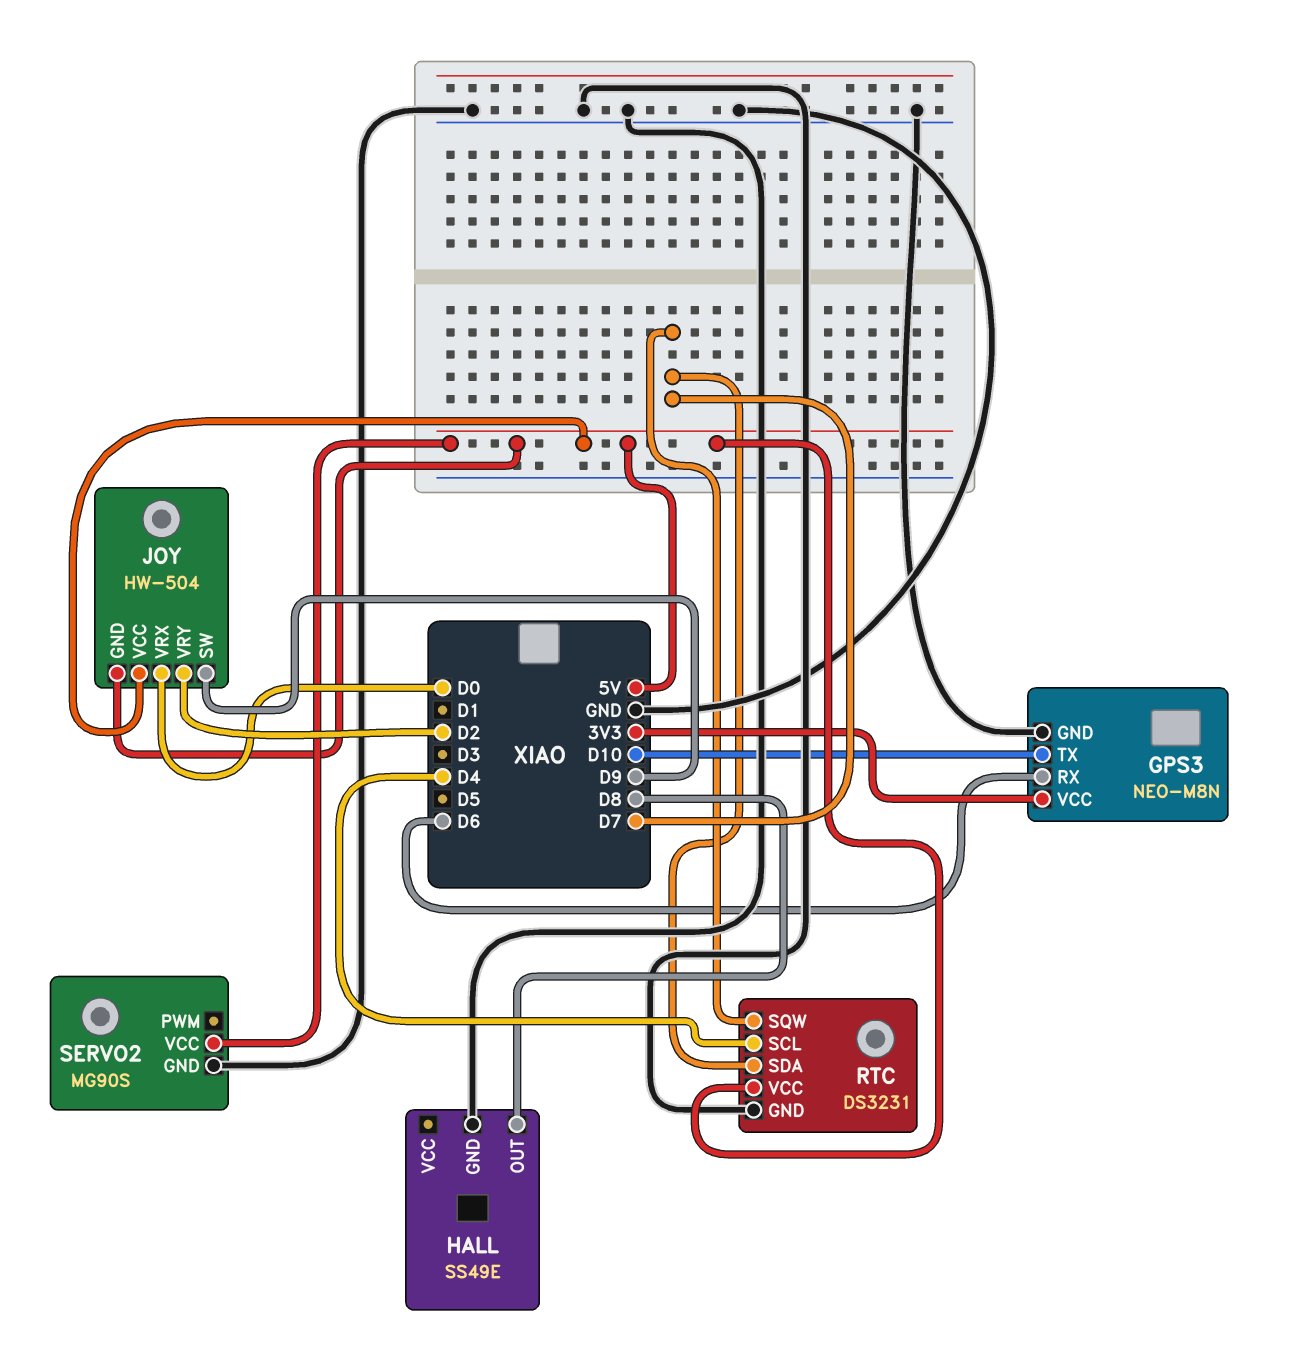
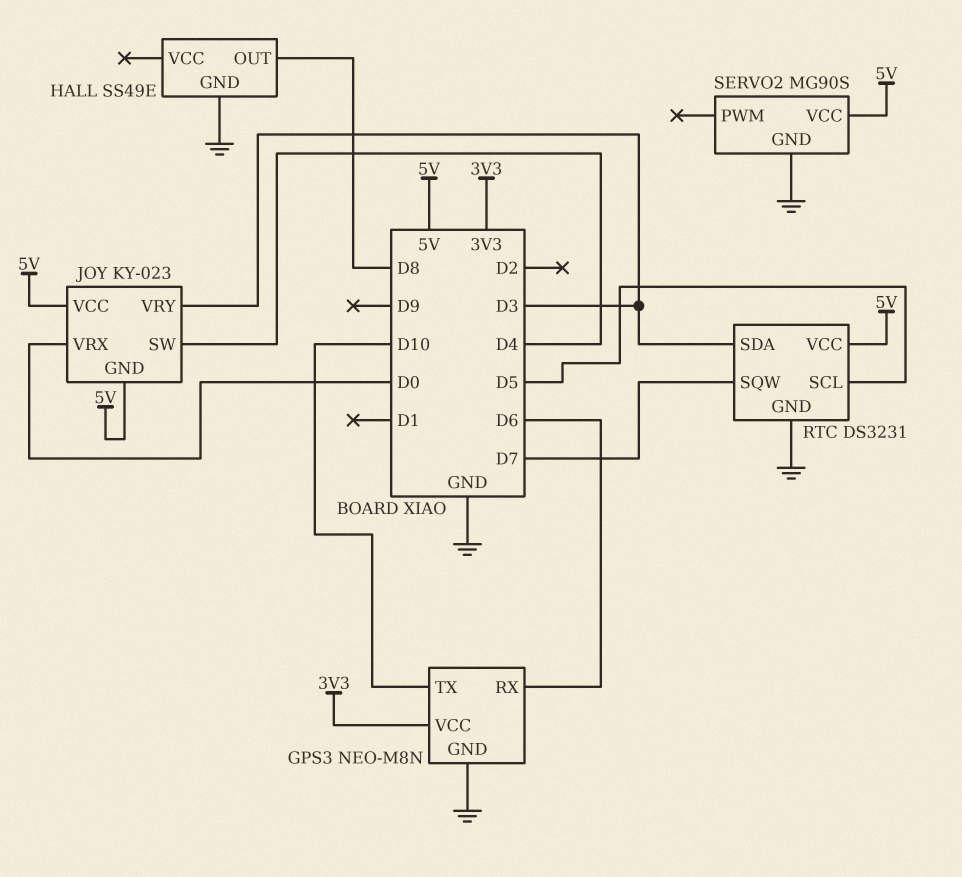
JOY: HW-504 -> KY-023
JOY pin SW: D9 -> D4
JOY pin VRY: D2 -> D3
RTC pin SCL: D4 -> D5
RTC pin SDA: D7 -> D3

